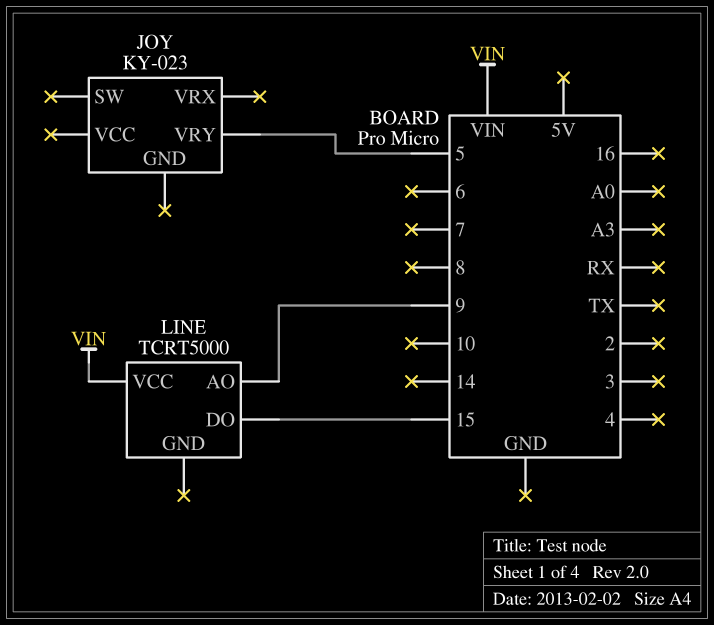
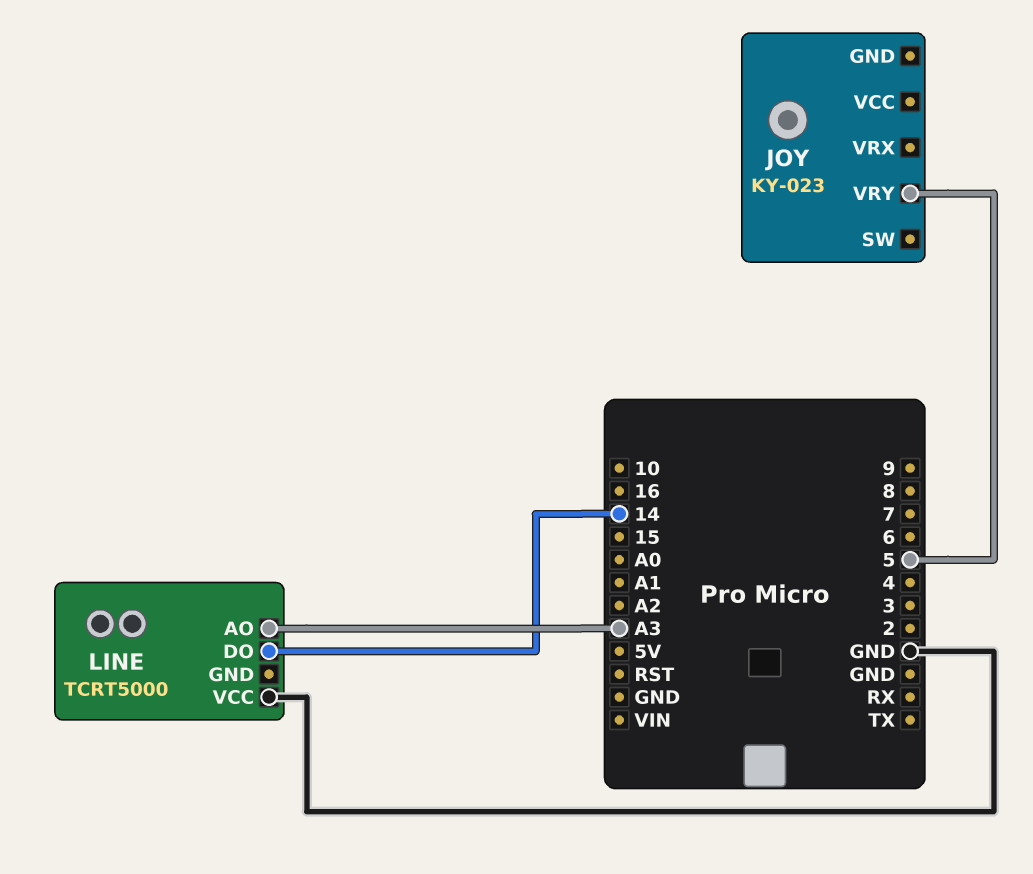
LINE pin AO: 9 -> A3
LINE pin DO: 15 -> 14
LINE pin VCC: VIN -> GND

